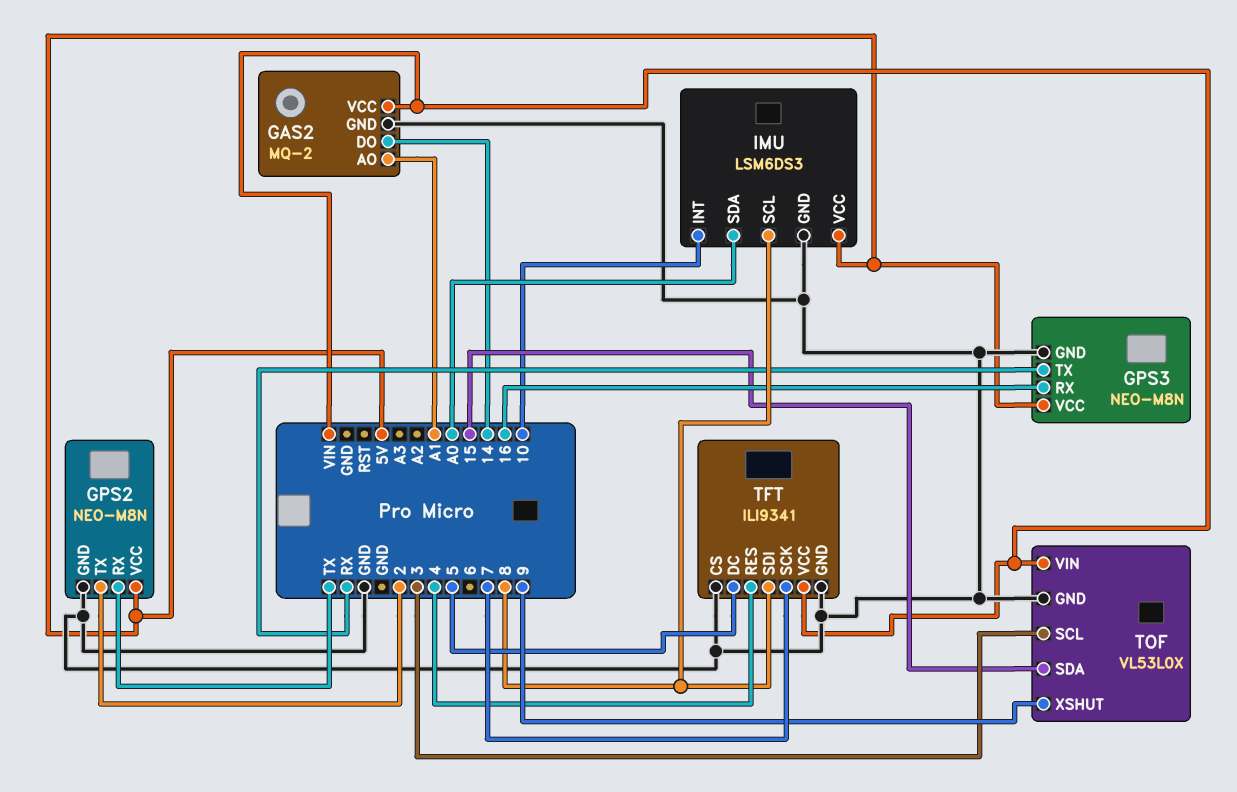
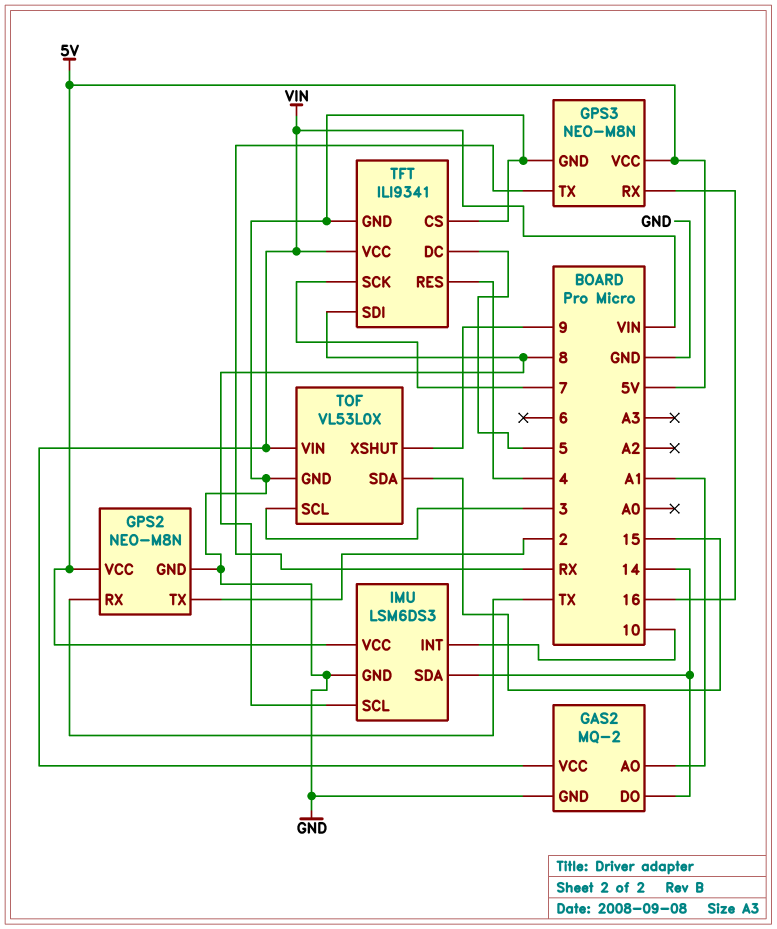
IMU pin SDA: A0 -> 14

